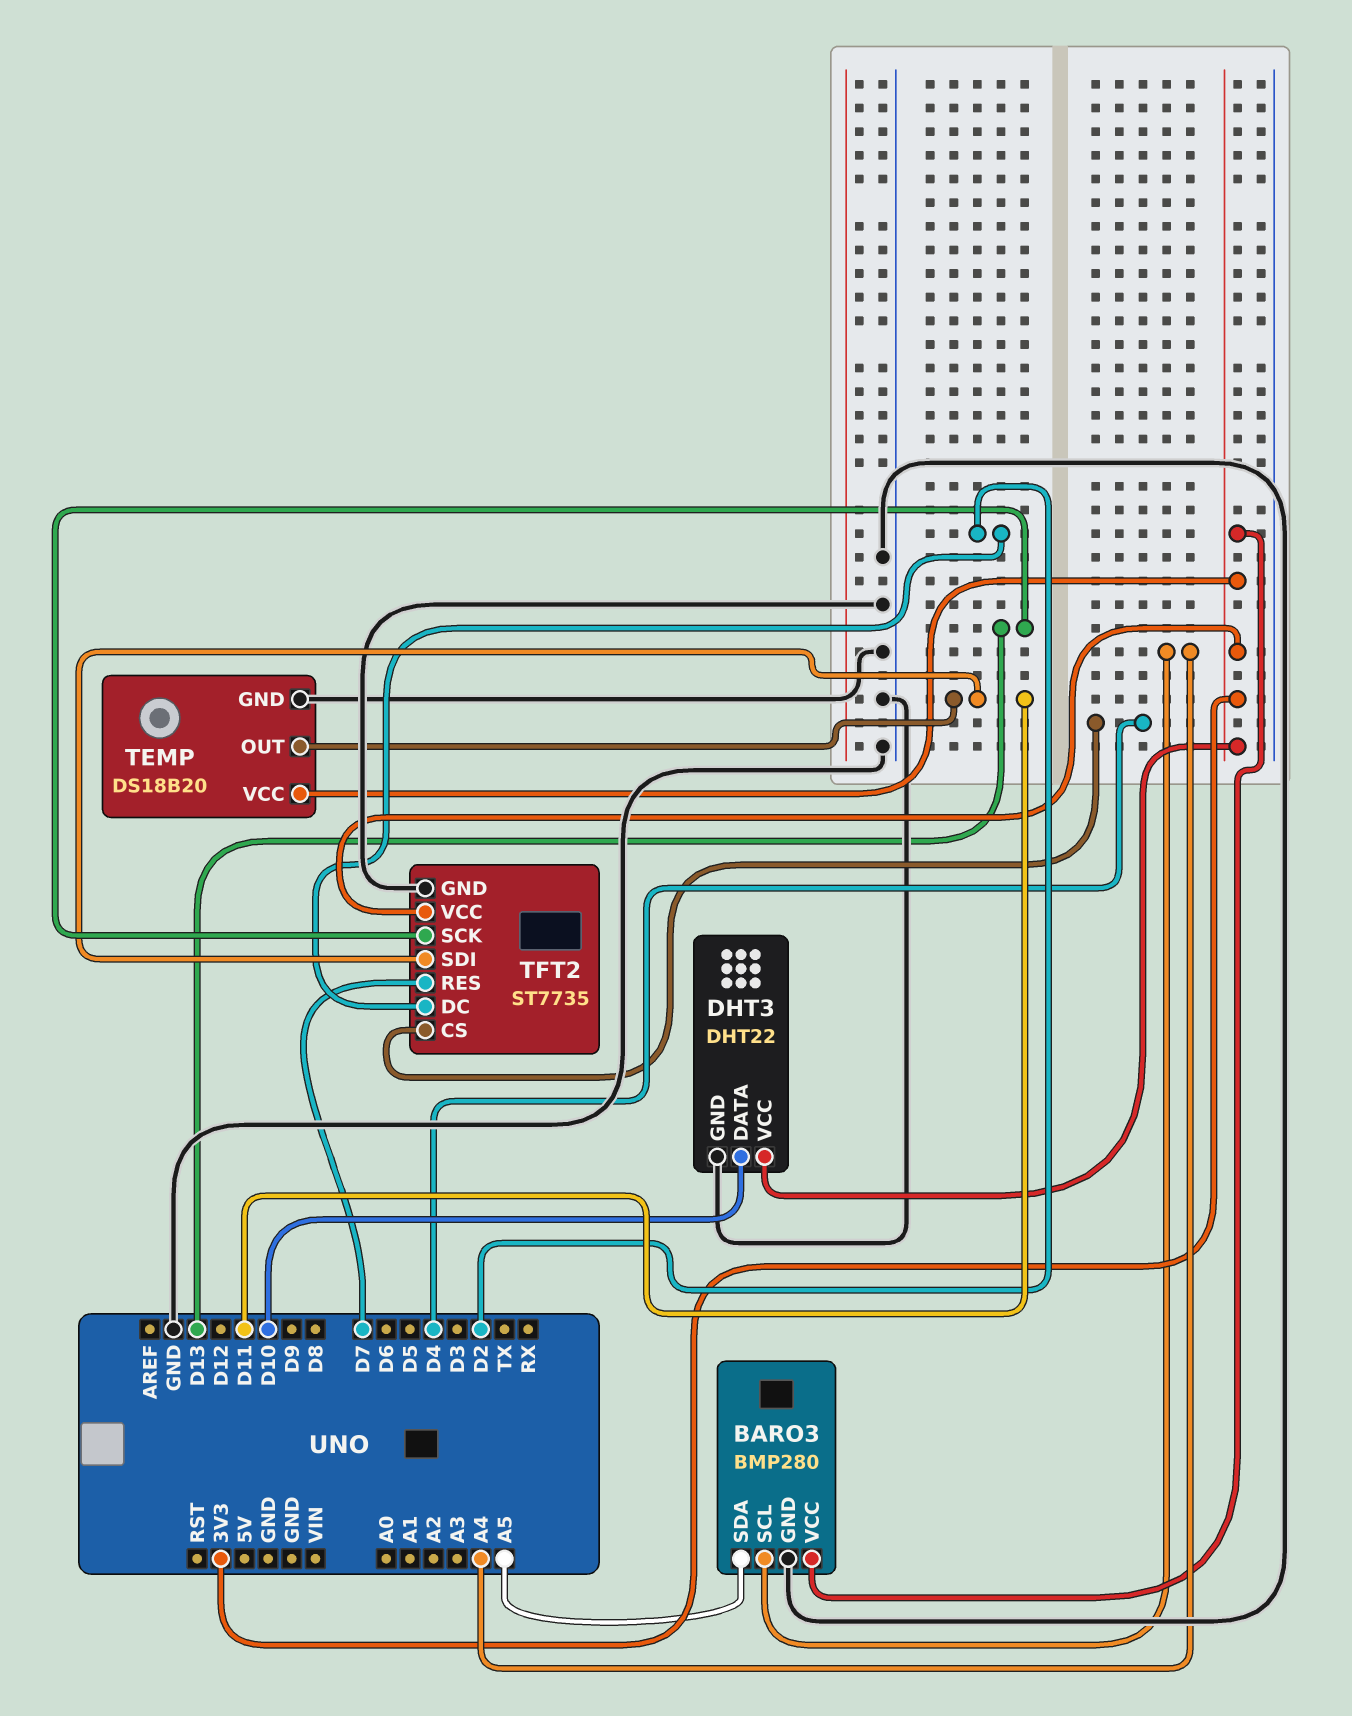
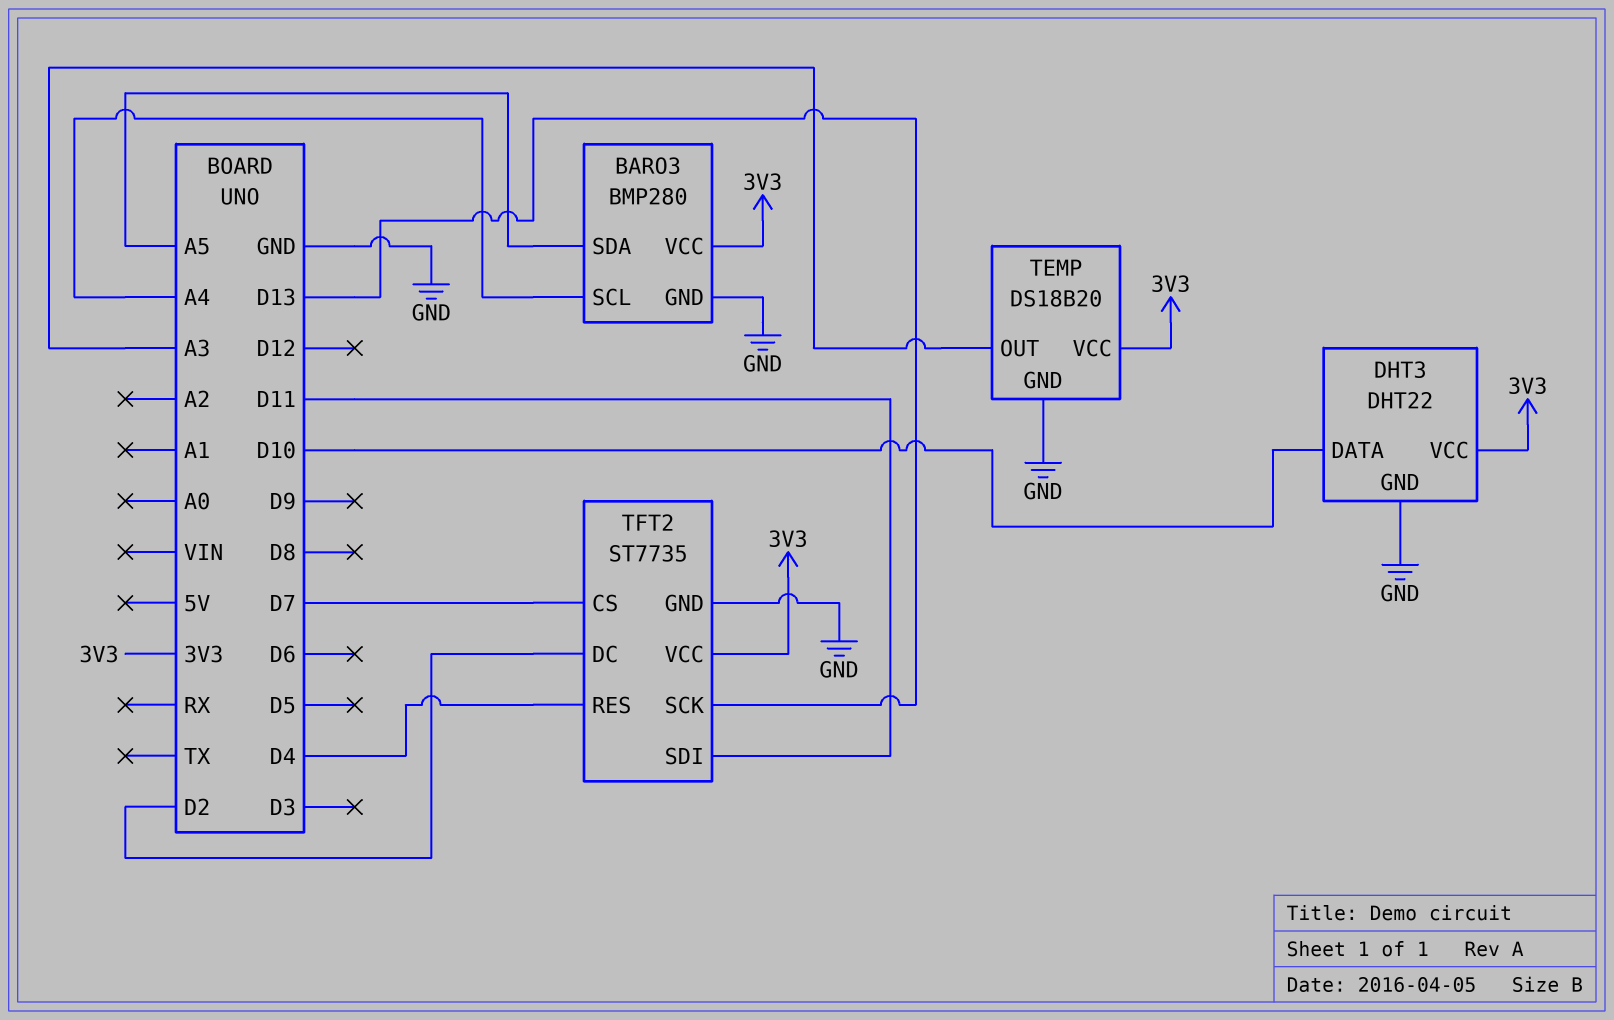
TEMP pin OUT: D11 -> A3
TFT2 pin CS: D4 -> D7
TFT2 pin RES: D7 -> D4

